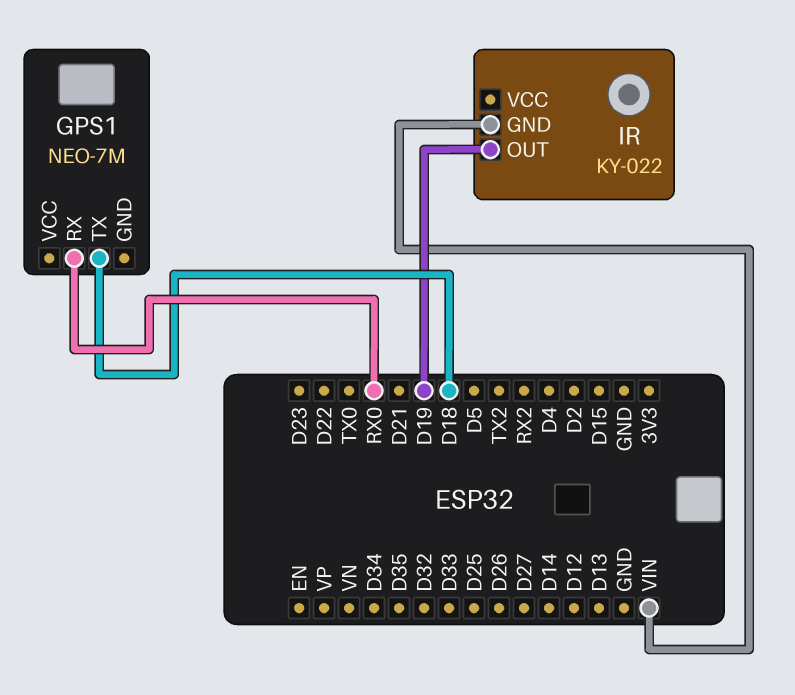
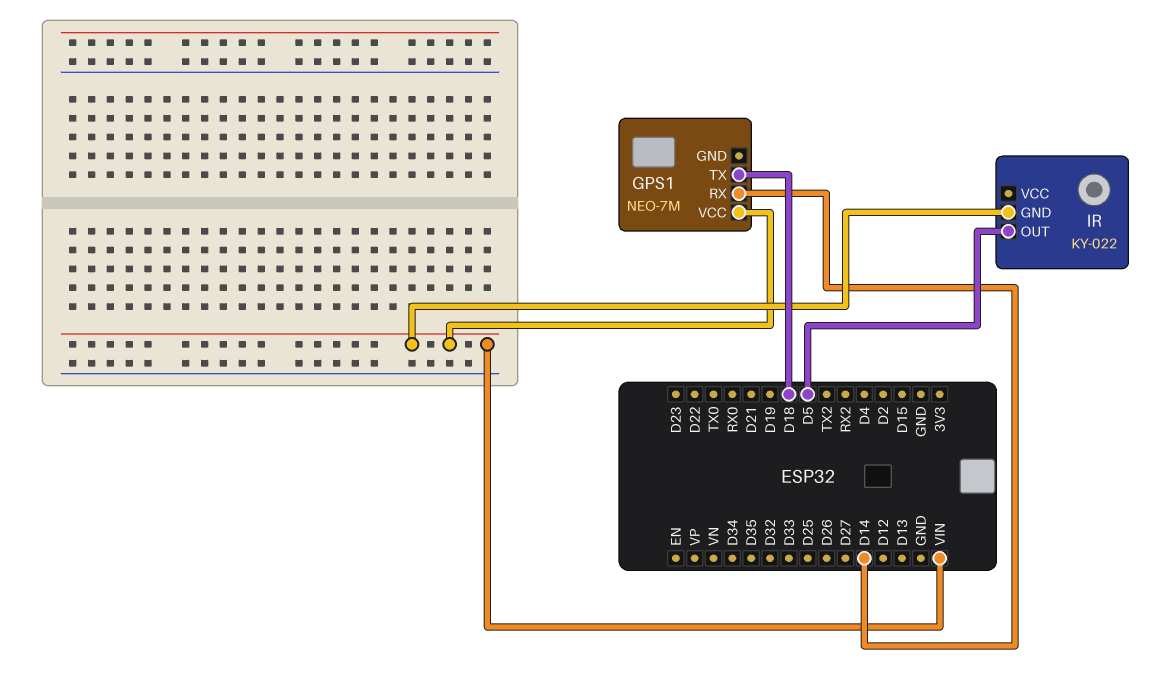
GPS1 pin RX: RX0 -> D14
GPS1 pin VCC: none -> VIN
IR pin OUT: D19 -> D5

